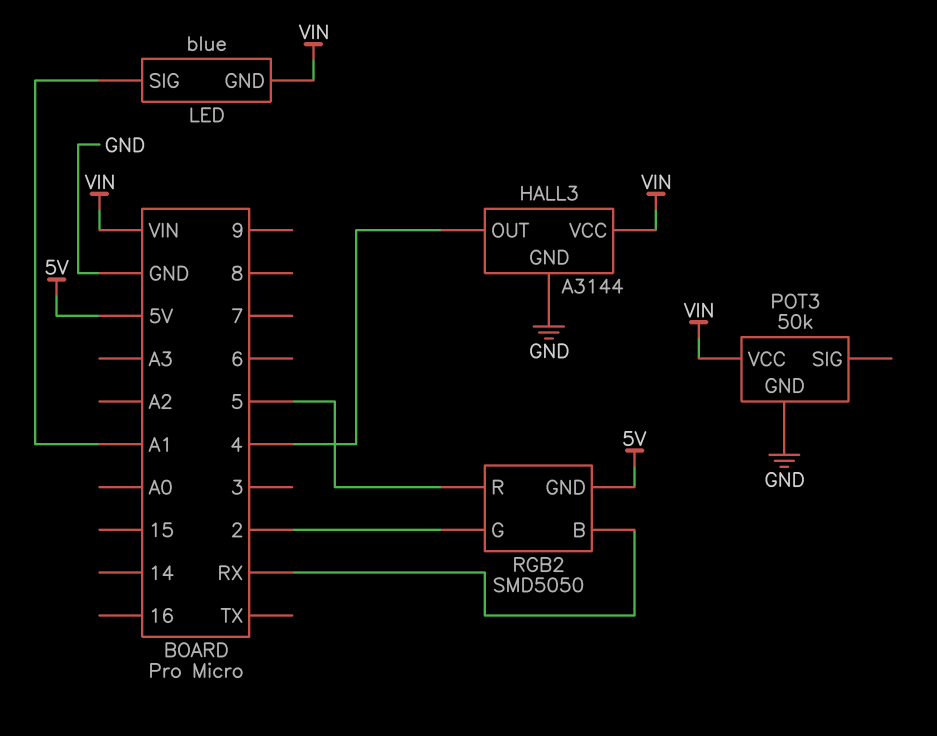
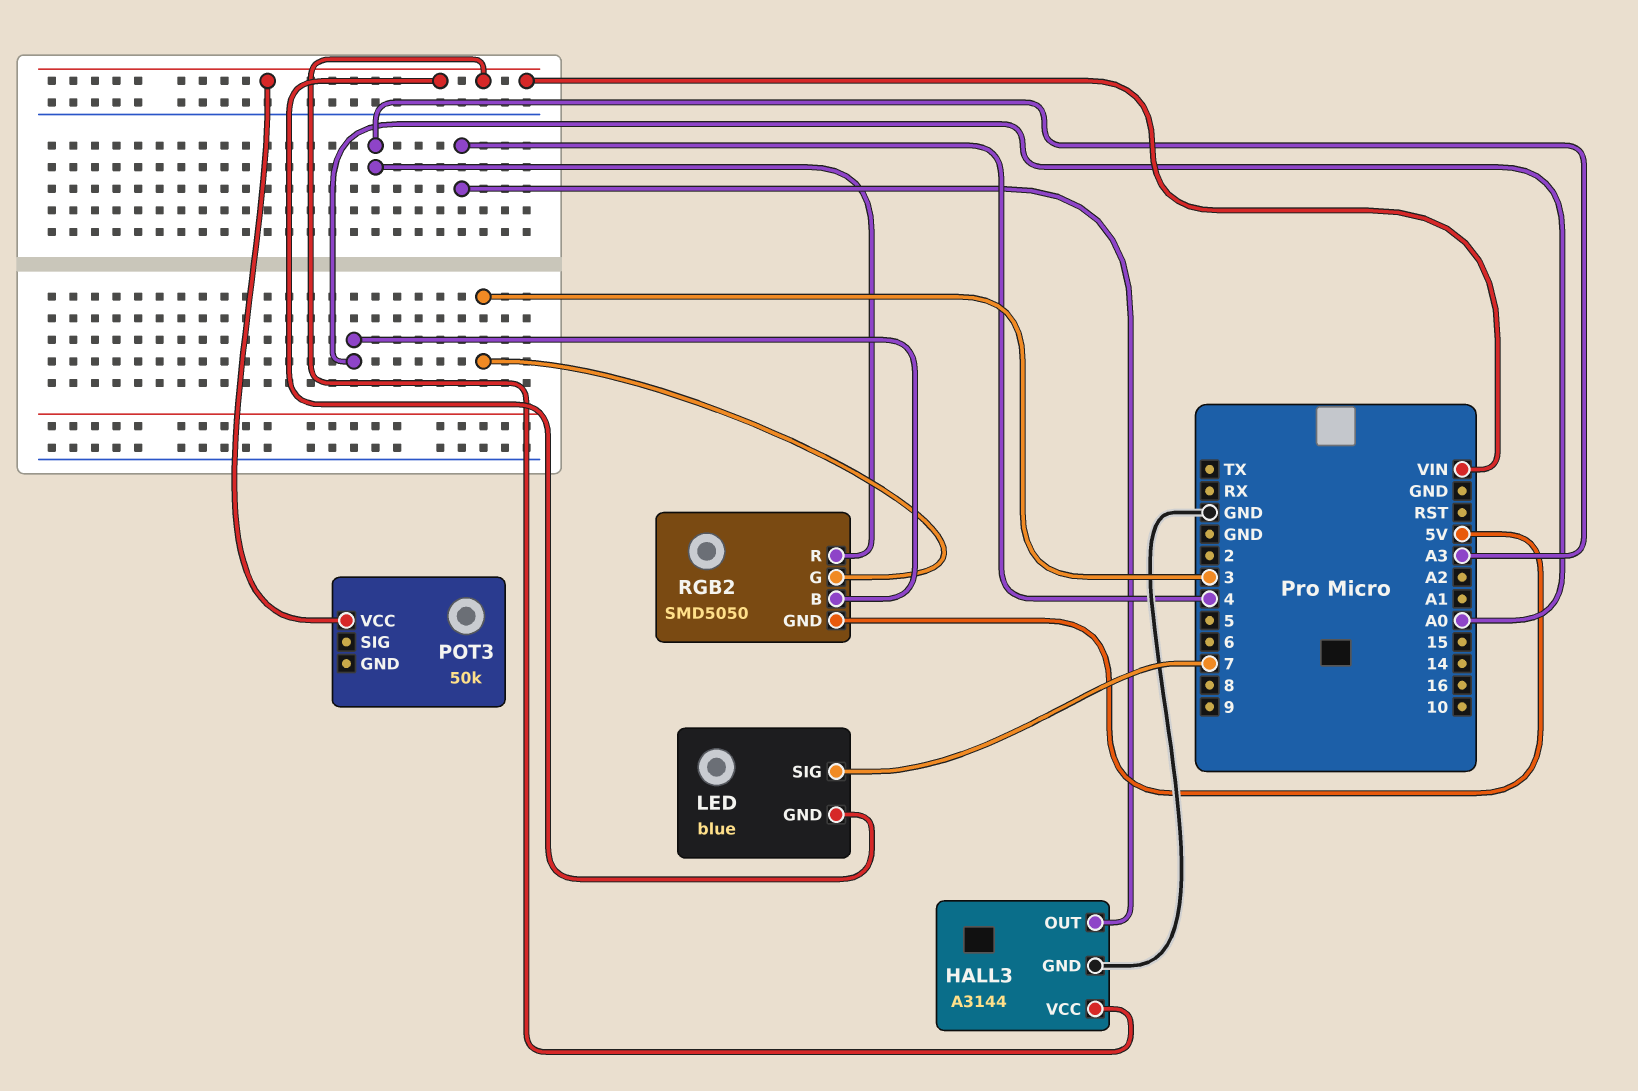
LED pin SIG: A1 -> 7
POT3 pin GND: GND -> none
RGB2 pin B: RX -> A0
RGB2 pin G: 2 -> 3
RGB2 pin R: 5 -> A3

